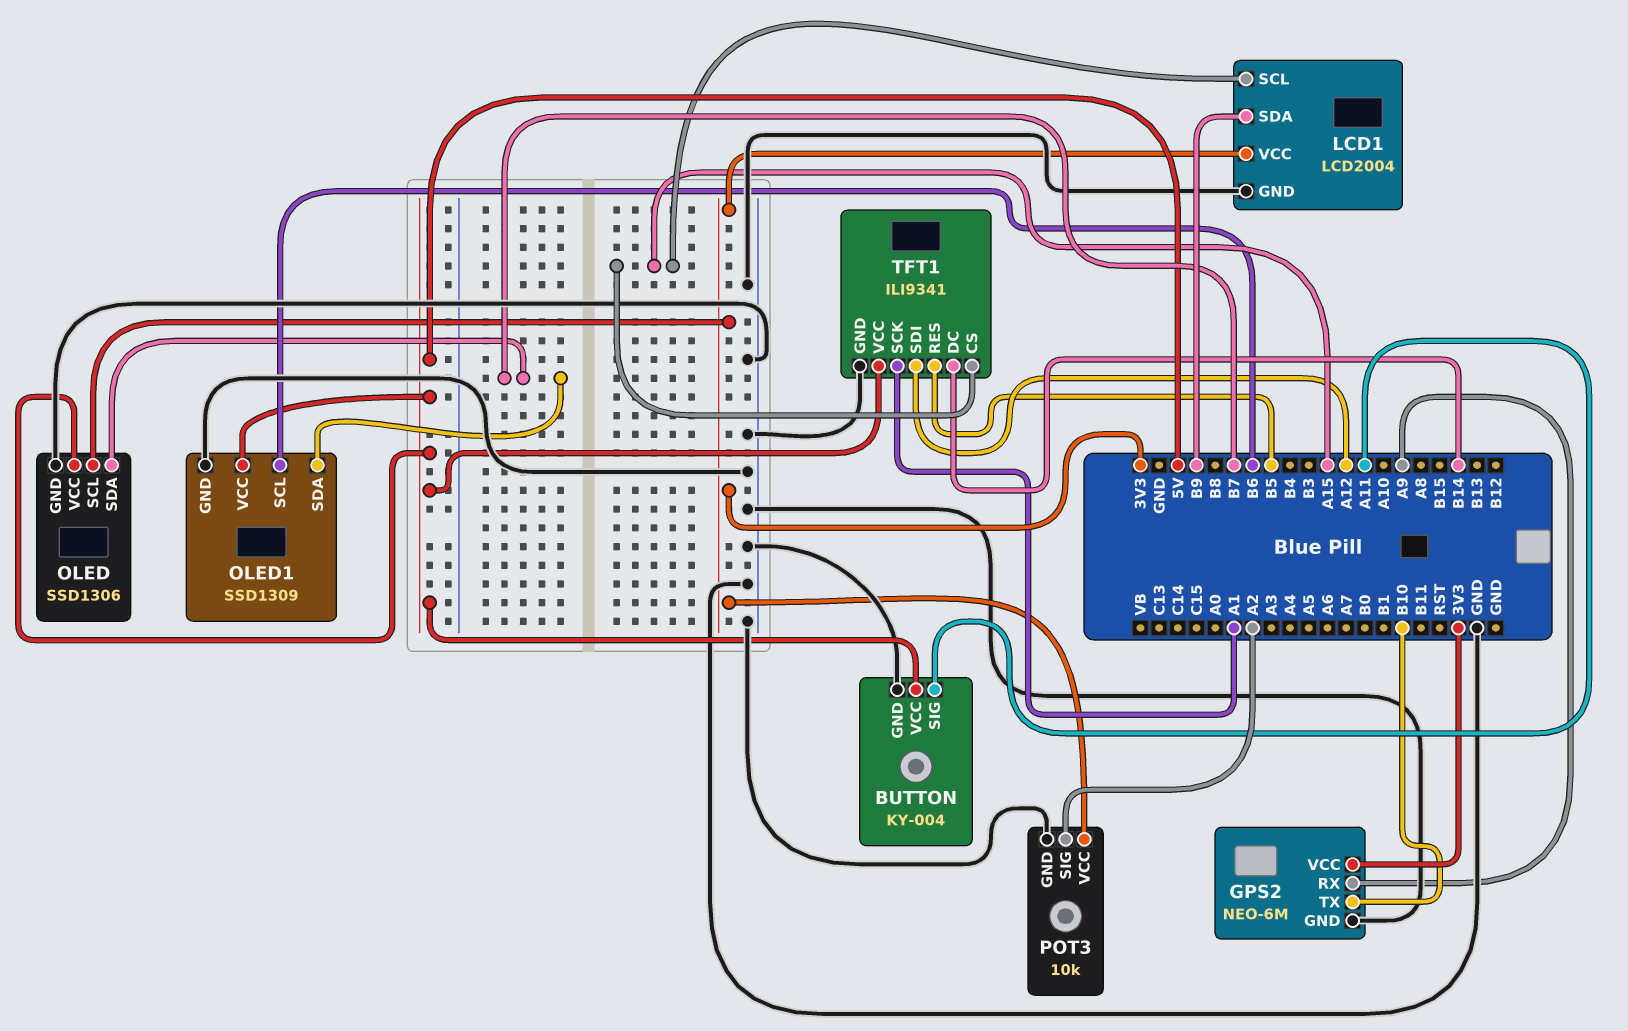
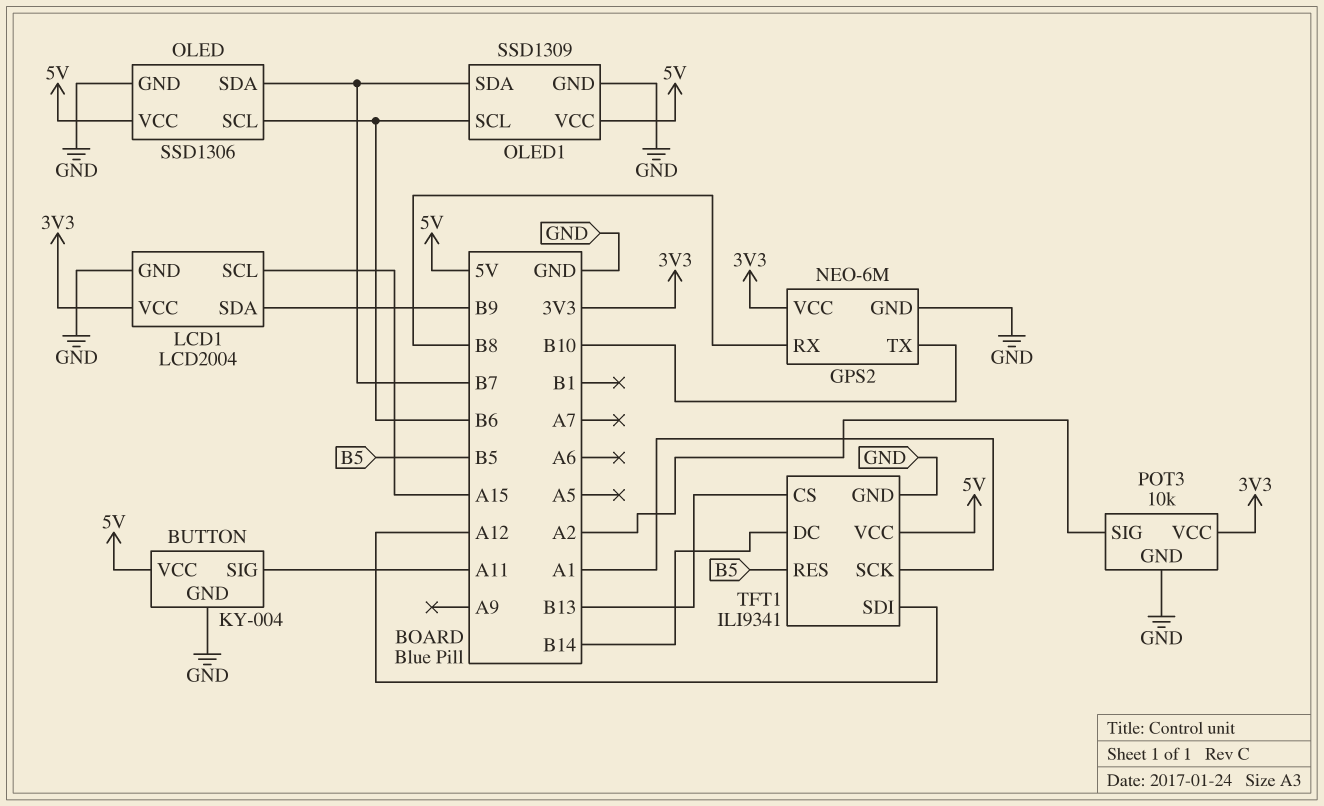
GPS2 pin RX: A9 -> B8
OLED pin SCL: 3V3 -> B6
TFT1 pin CS: A15 -> B13

